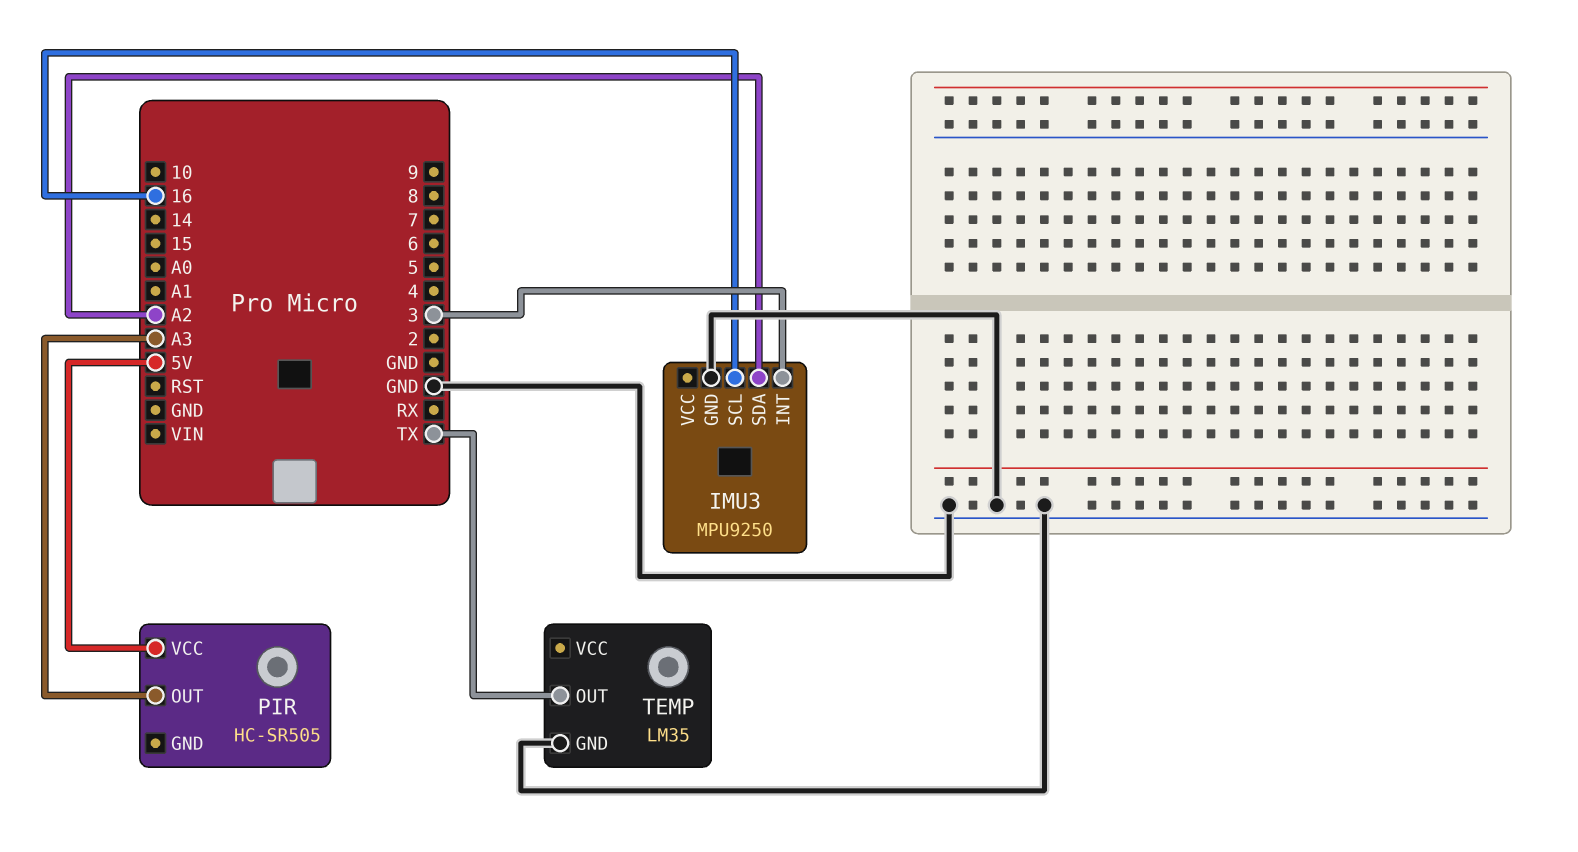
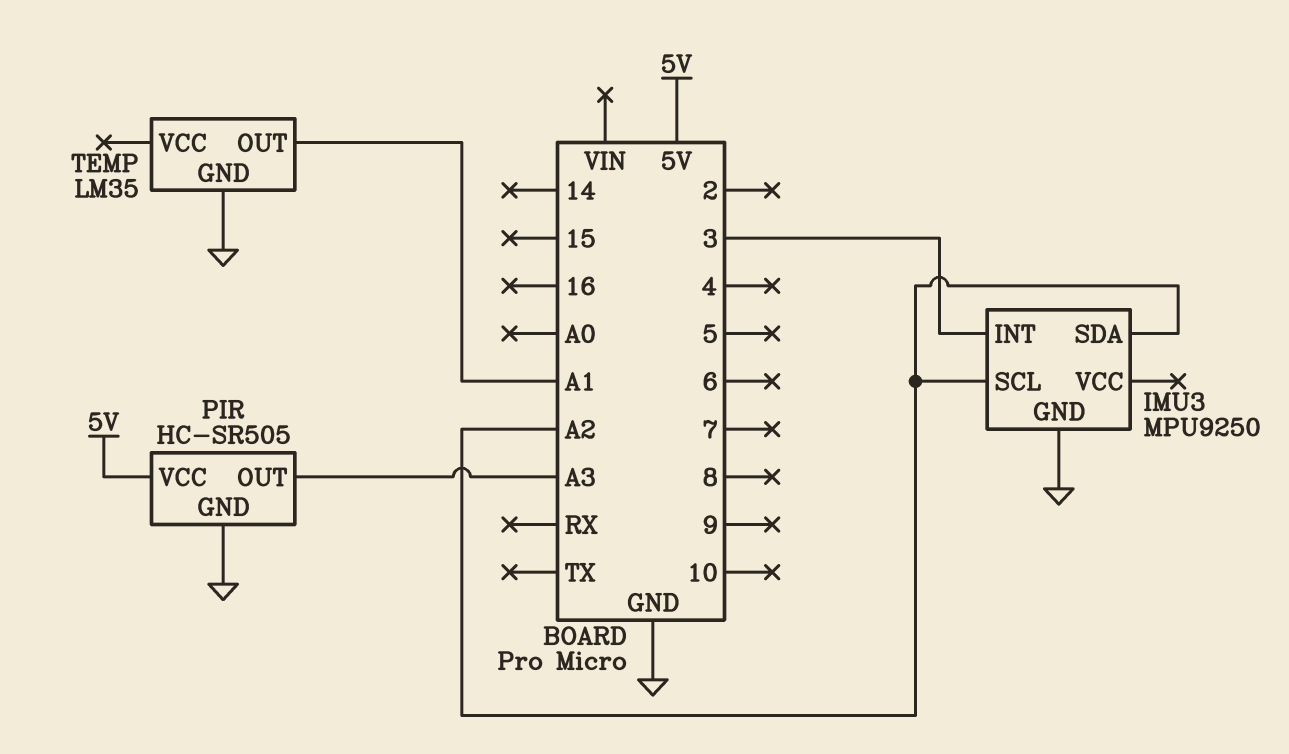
IMU3 pin SCL: 16 -> A2
PIR pin GND: none -> GND
TEMP pin OUT: TX -> A1

